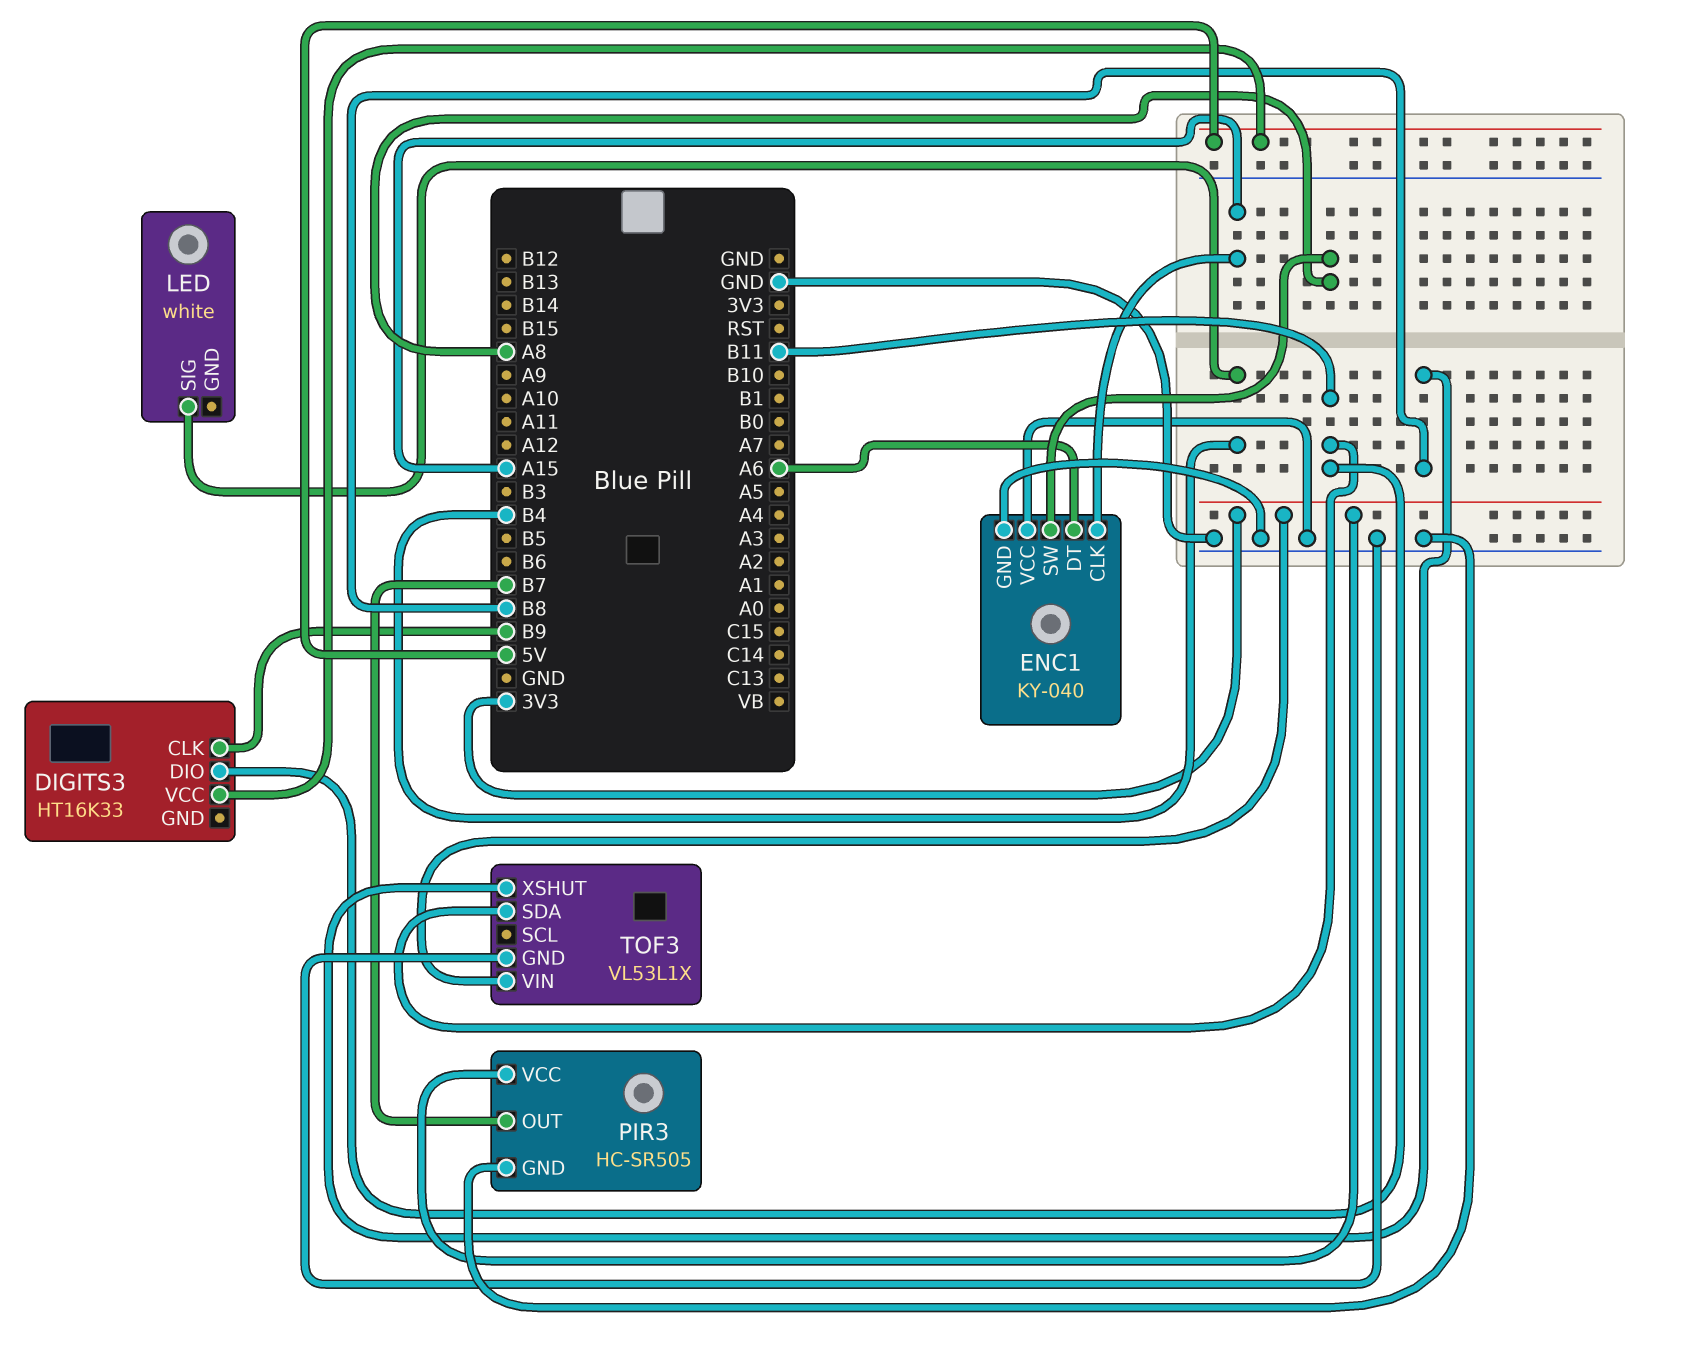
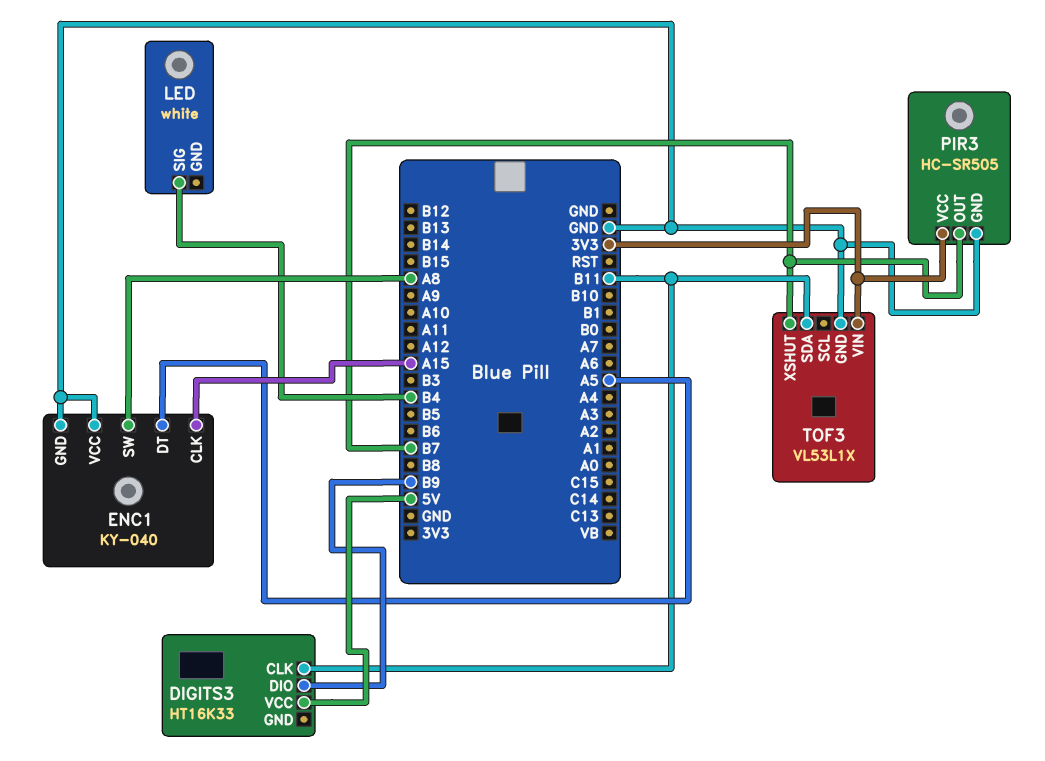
DIGITS3 pin CLK: B9 -> B11
DIGITS3 pin DIO: B11 -> B9
ENC1 pin DT: A6 -> A5
TOF3 pin XSHUT: B8 -> B7

